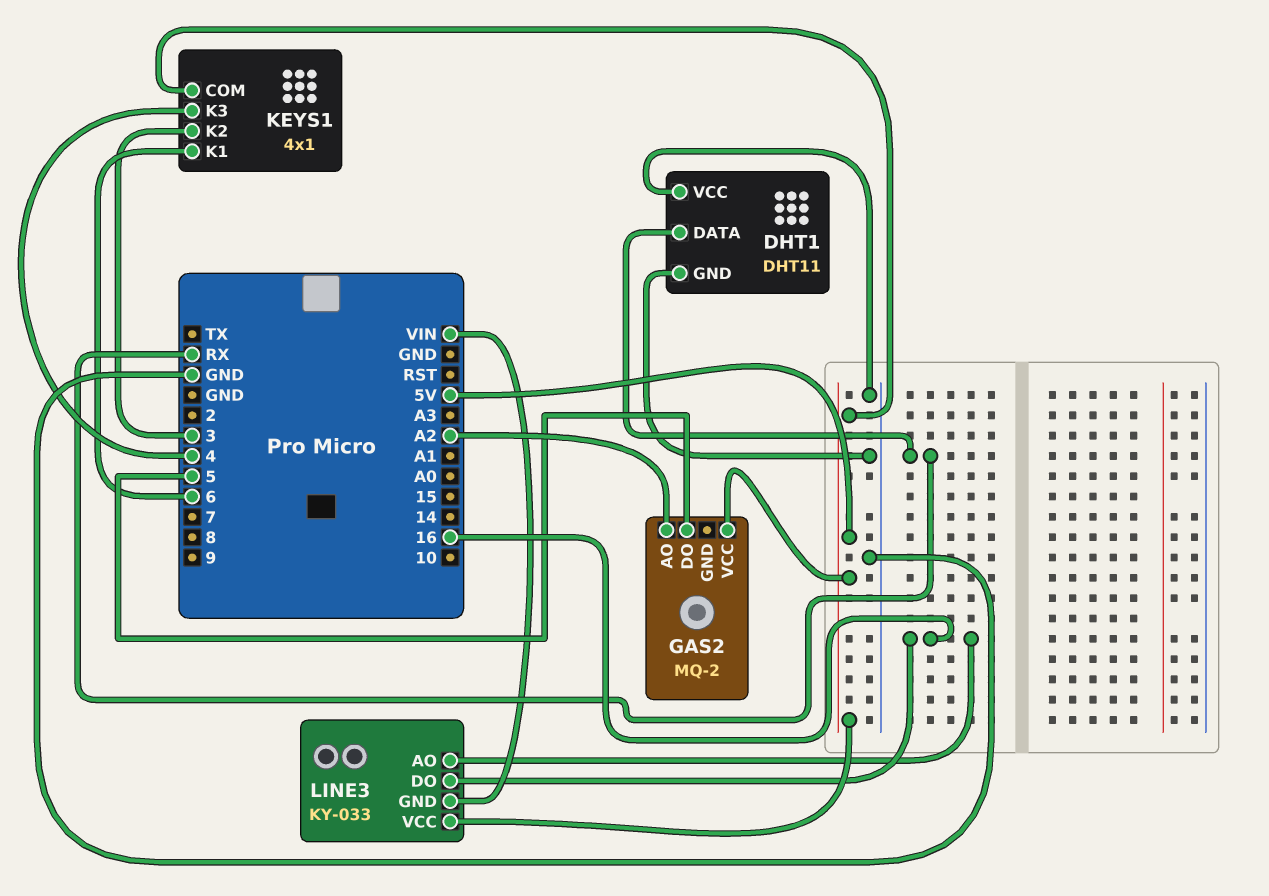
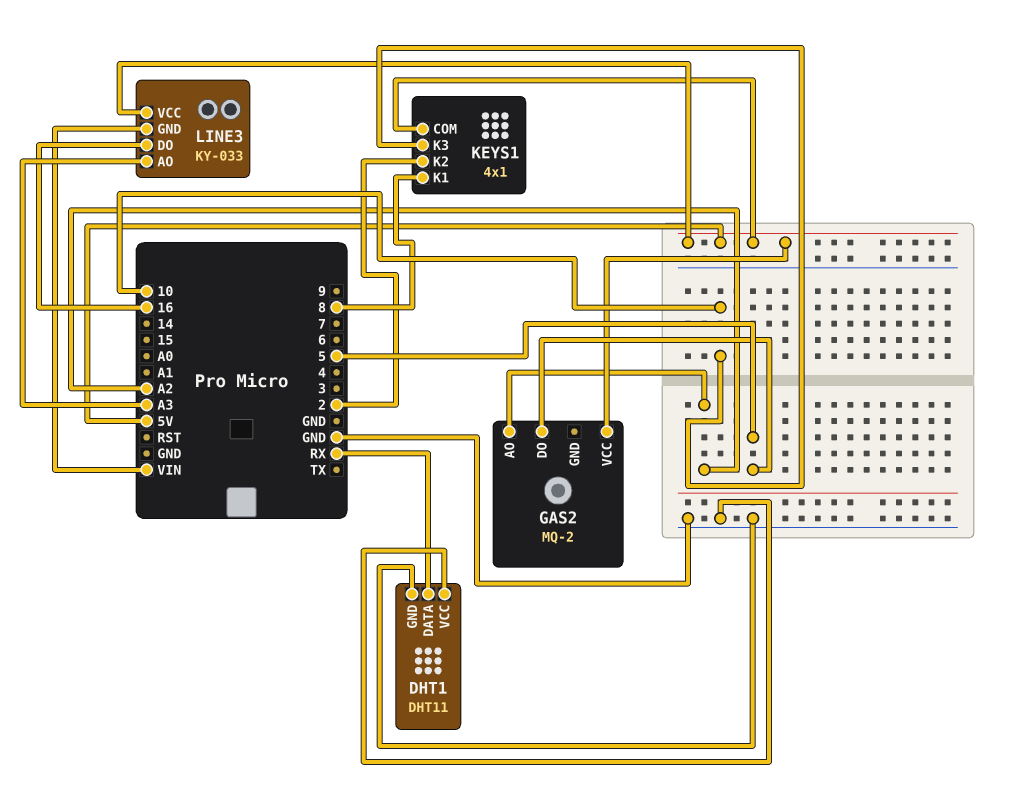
KEYS1 pin K1: 6 -> 8
KEYS1 pin K2: 3 -> 2
KEYS1 pin K3: 4 -> 10
LINE3 pin AO: 16 -> A3

